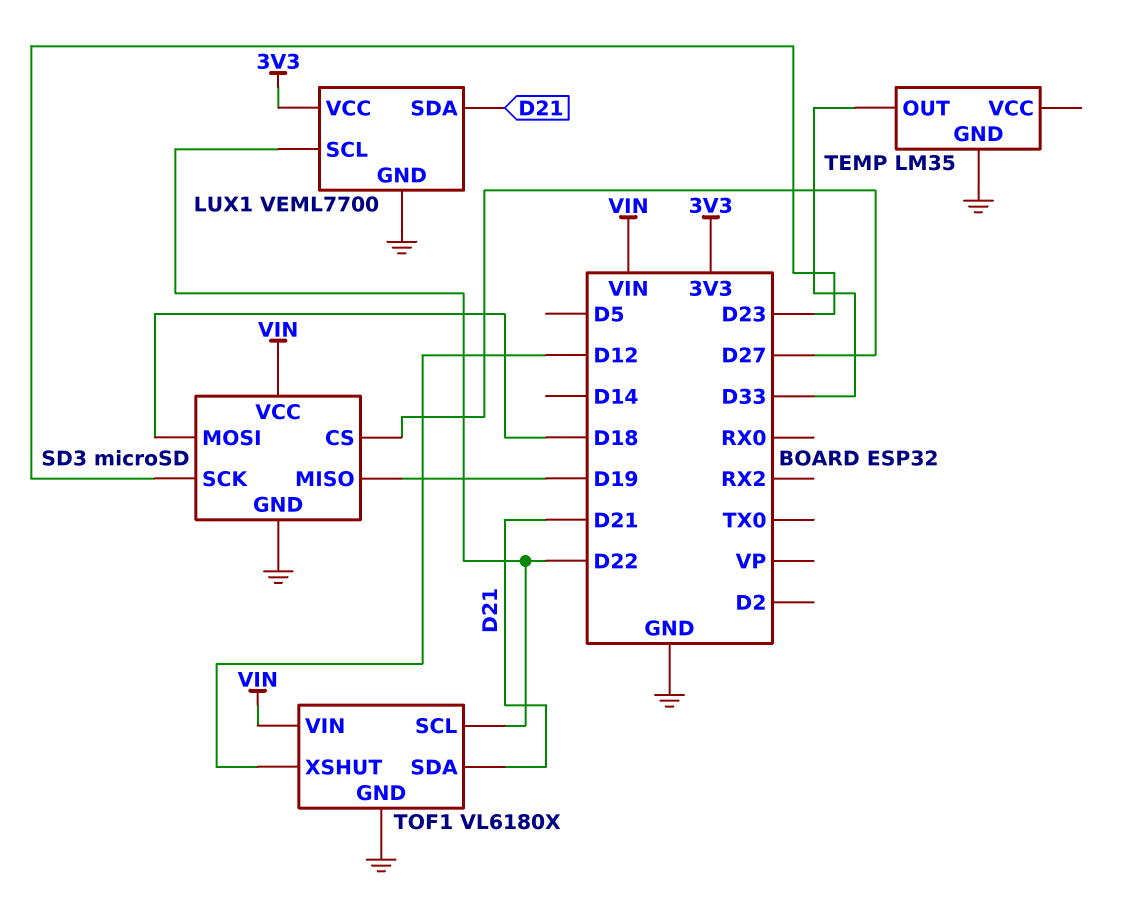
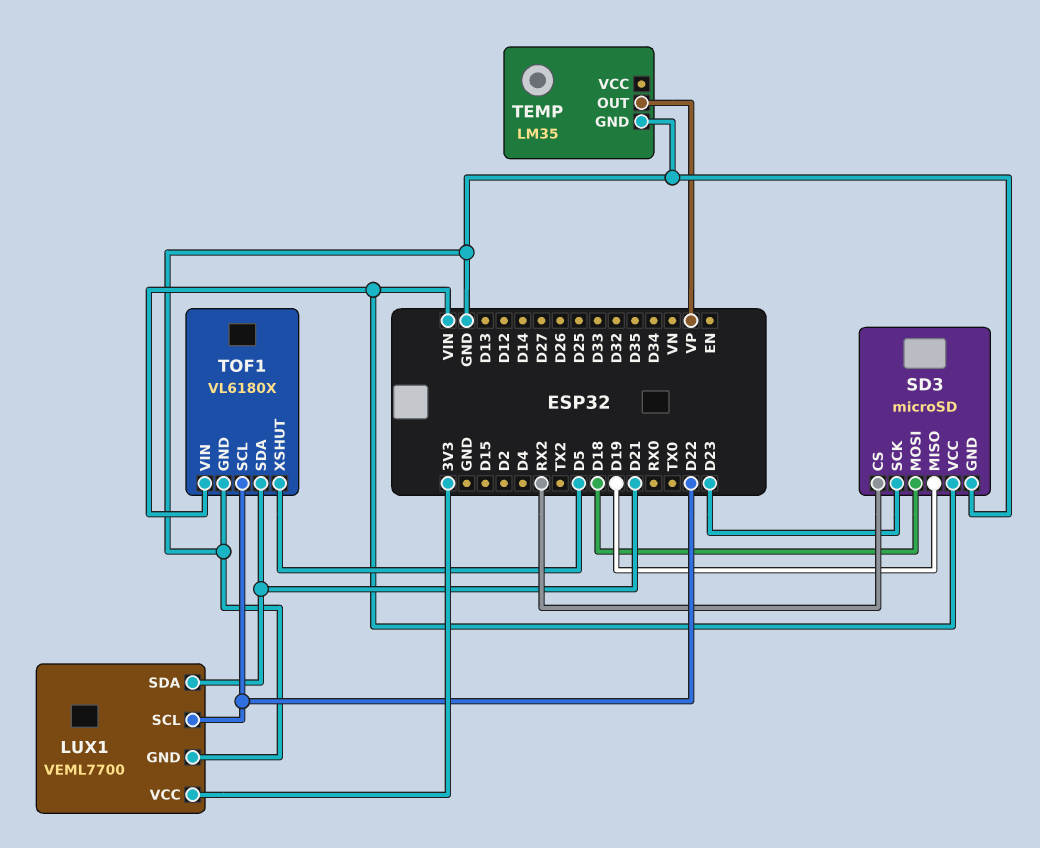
SD3 pin CS: D27 -> RX2
TEMP pin OUT: D33 -> VP
TOF1 pin XSHUT: D12 -> D5

